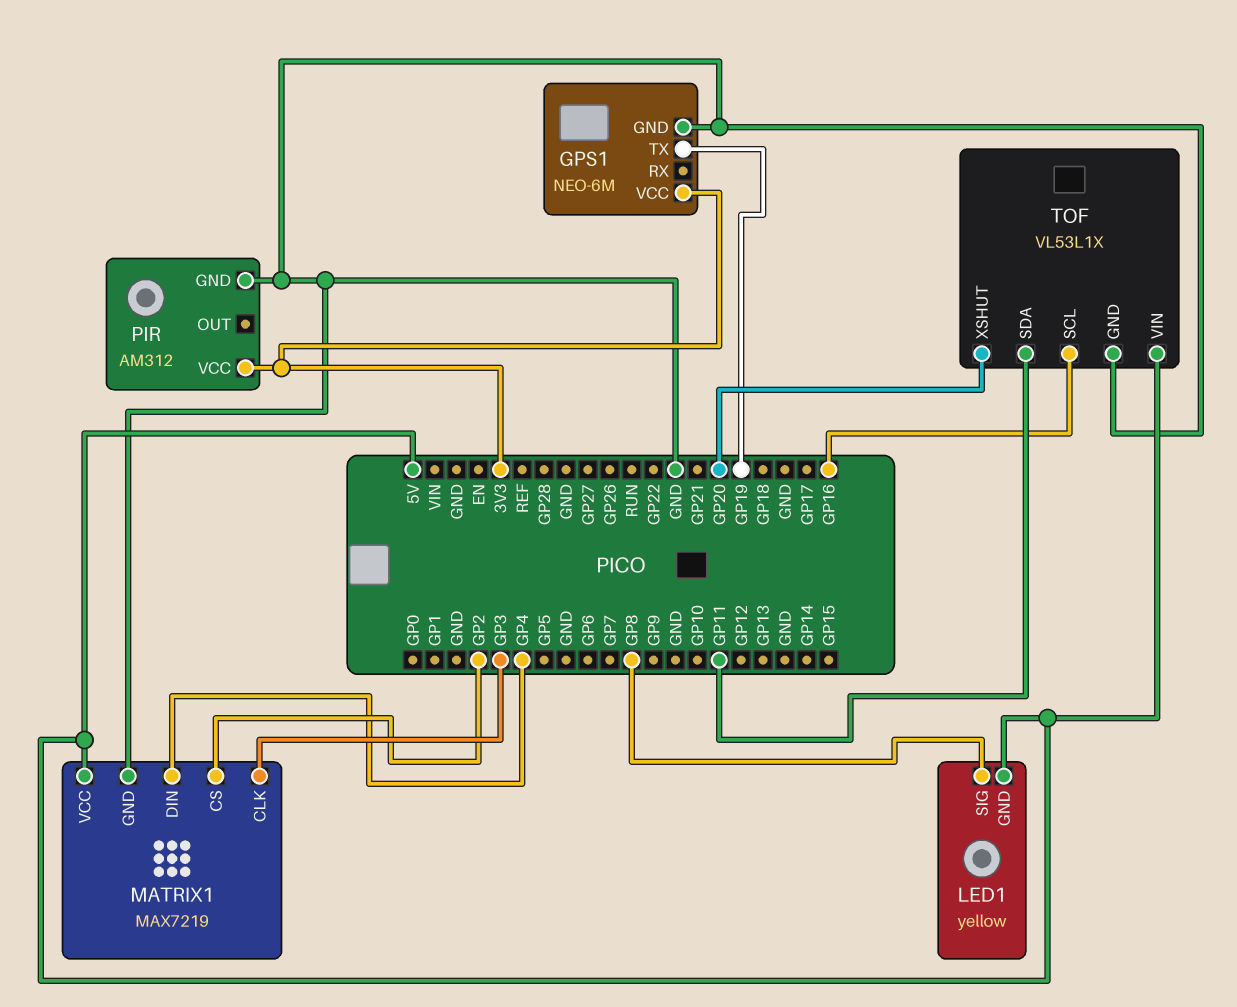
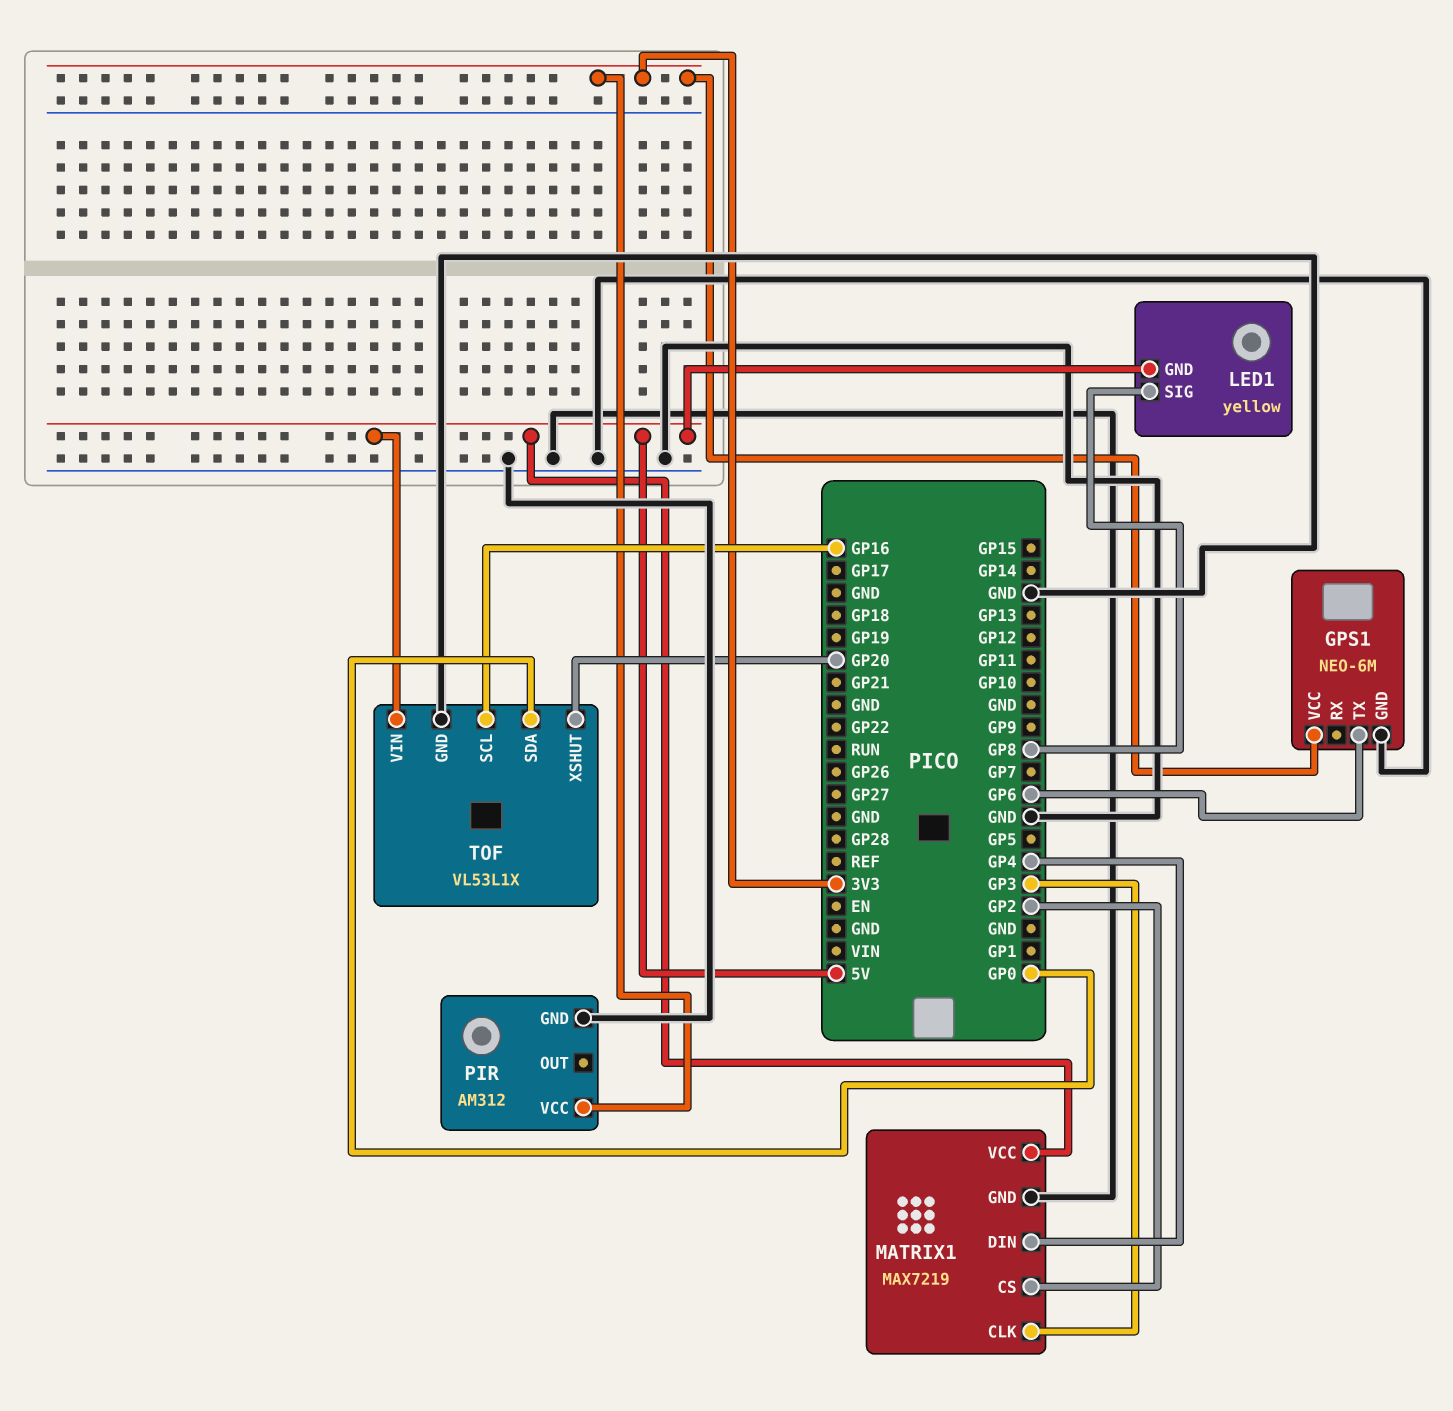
GPS1 pin TX: GP19 -> GP6
TOF pin SDA: GP11 -> GP0

